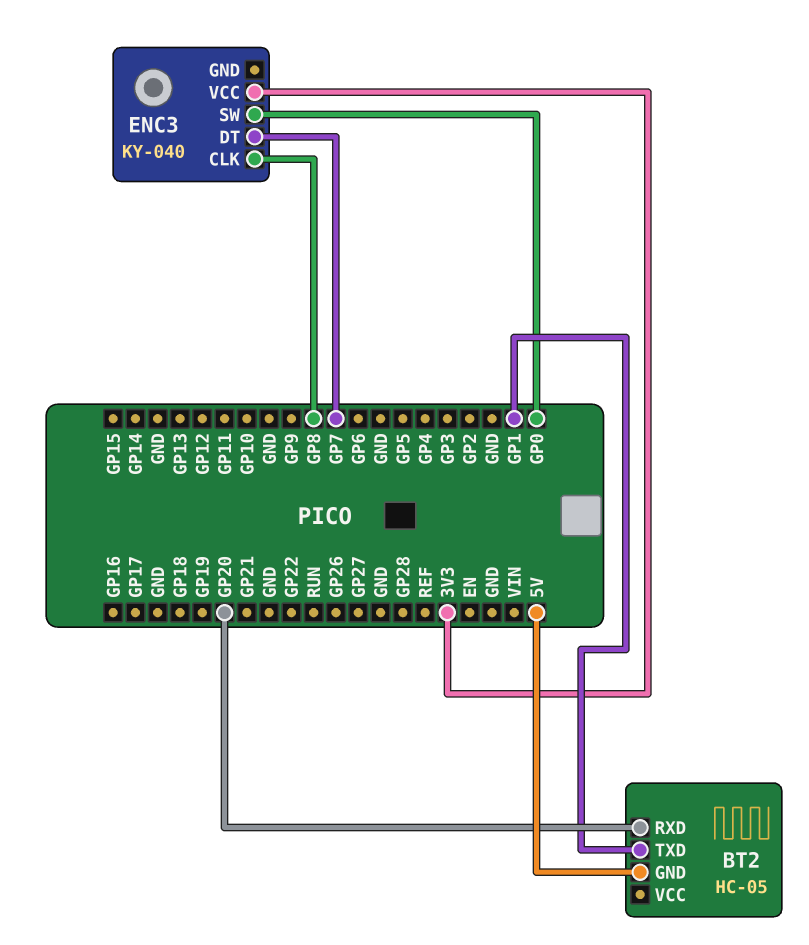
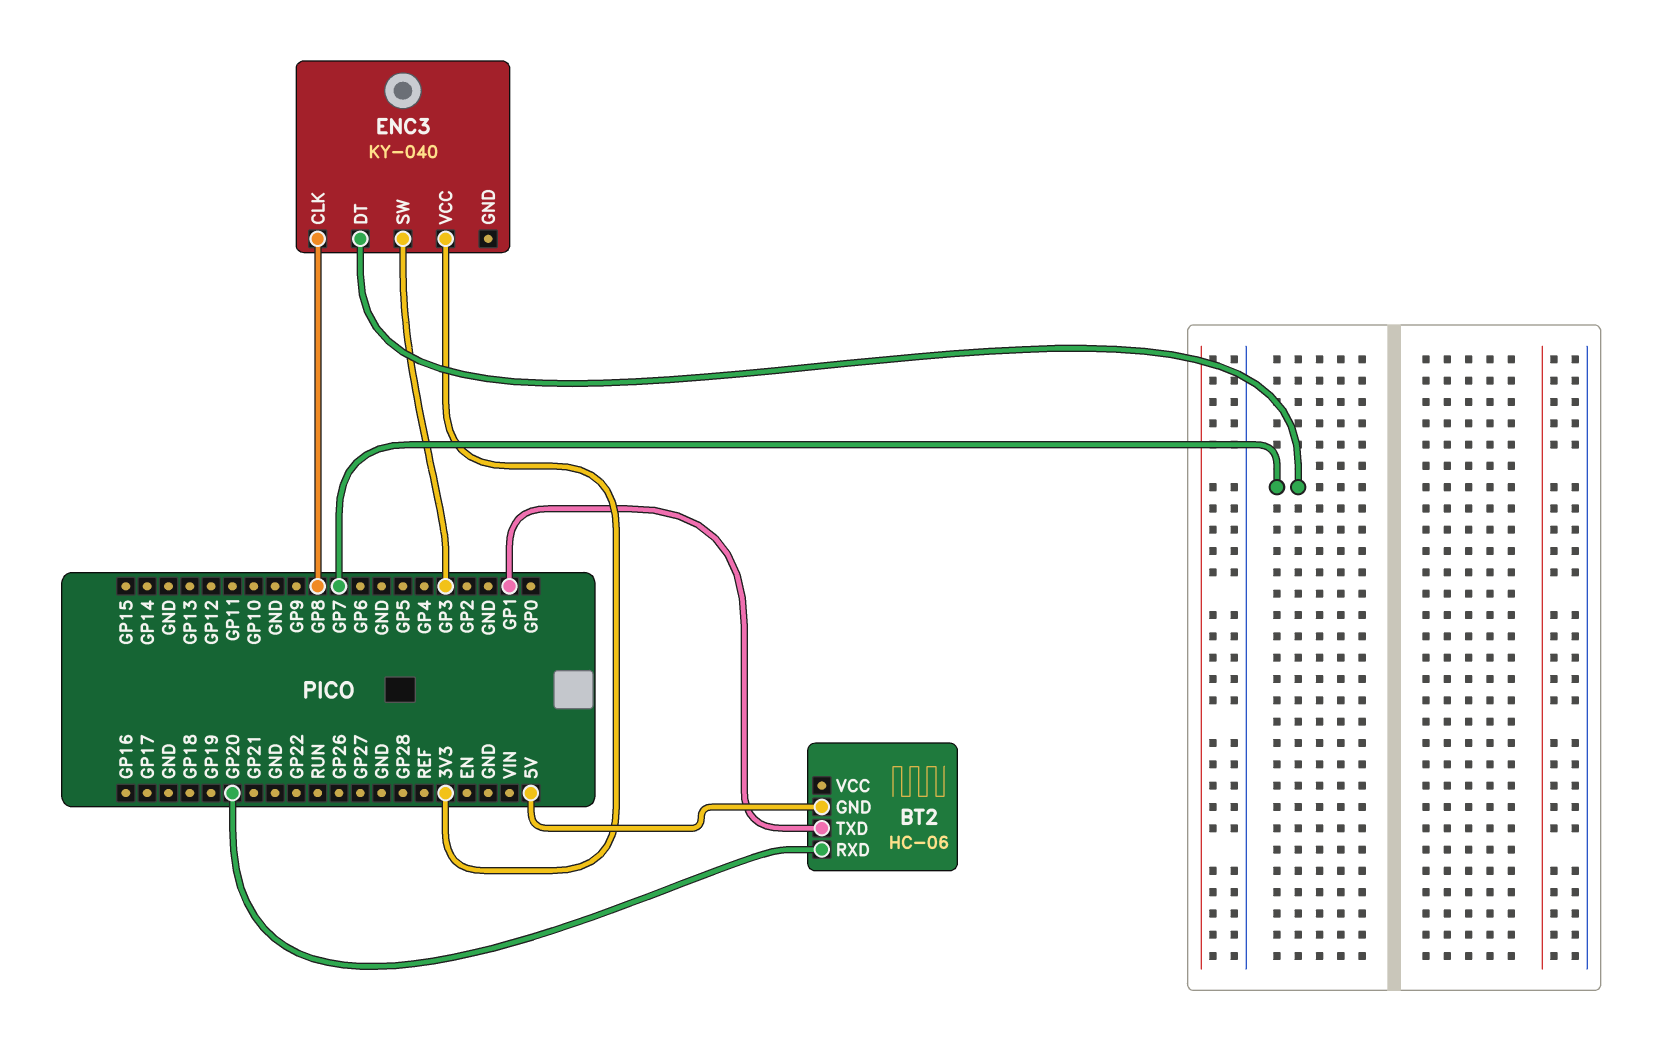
BT2: HC-05 -> HC-06
ENC3 pin SW: GP0 -> GP3

